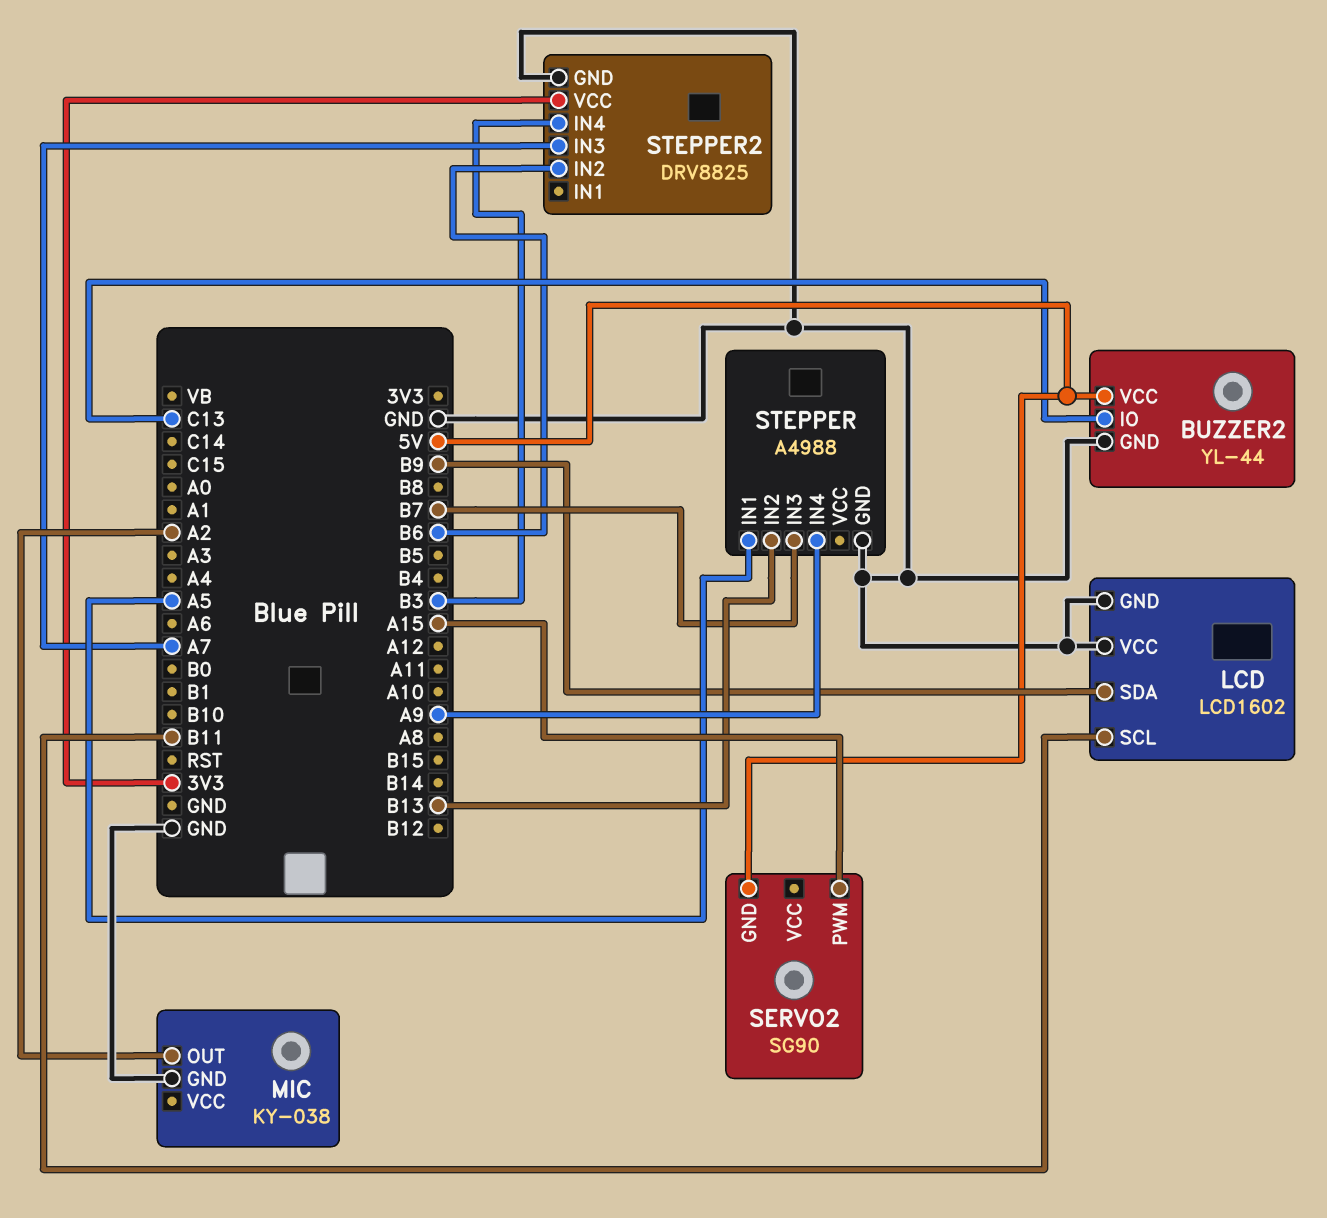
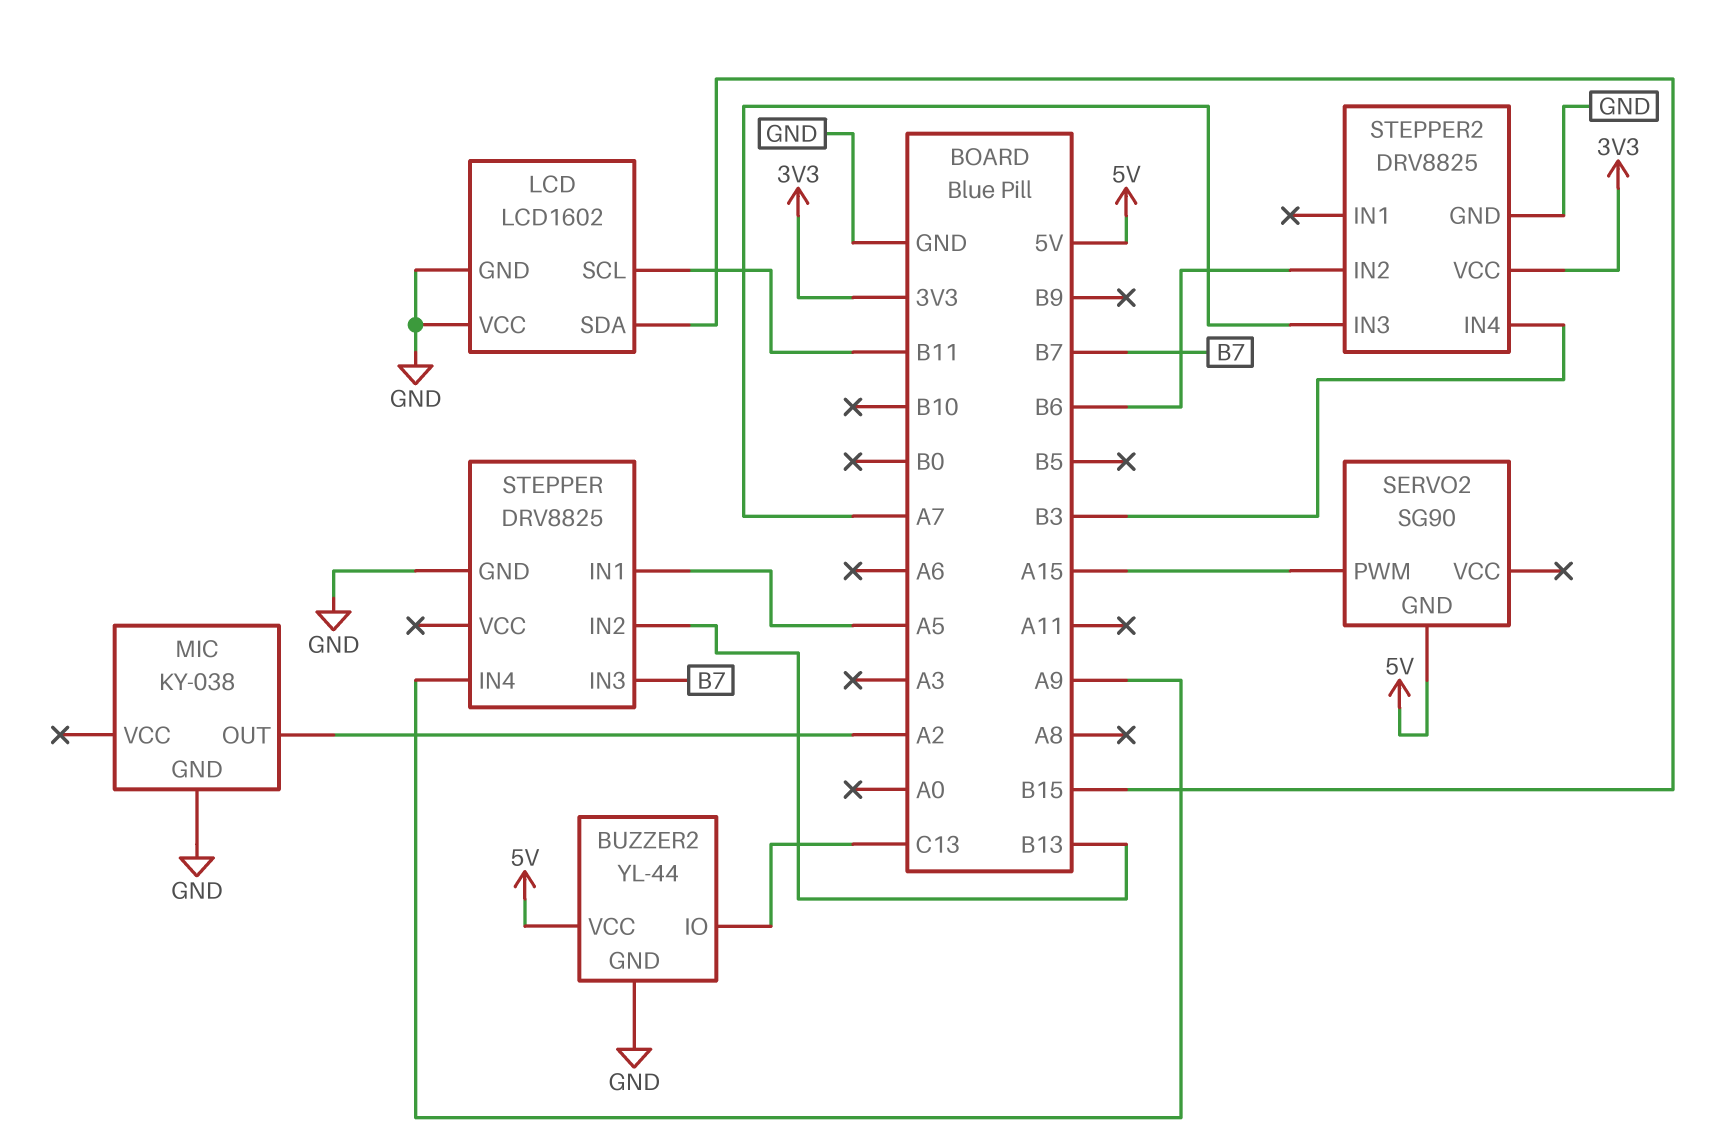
LCD pin SDA: B9 -> B15
STEPPER: A4988 -> DRV8825

